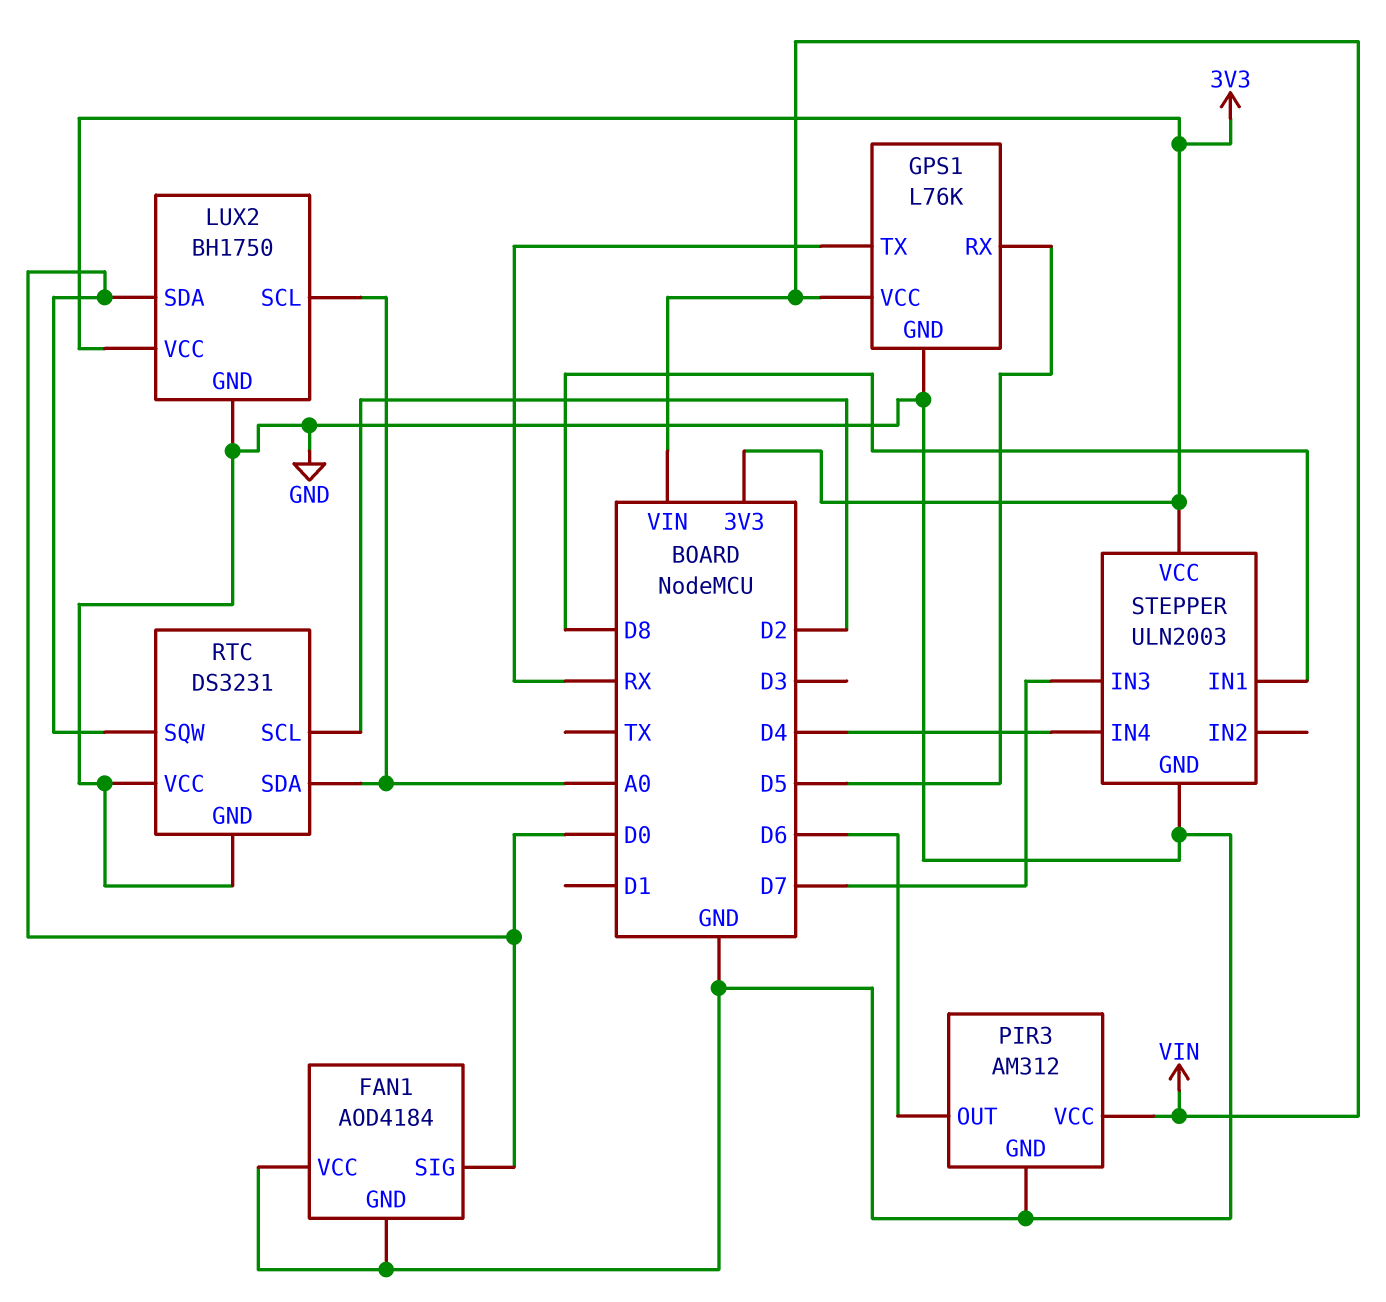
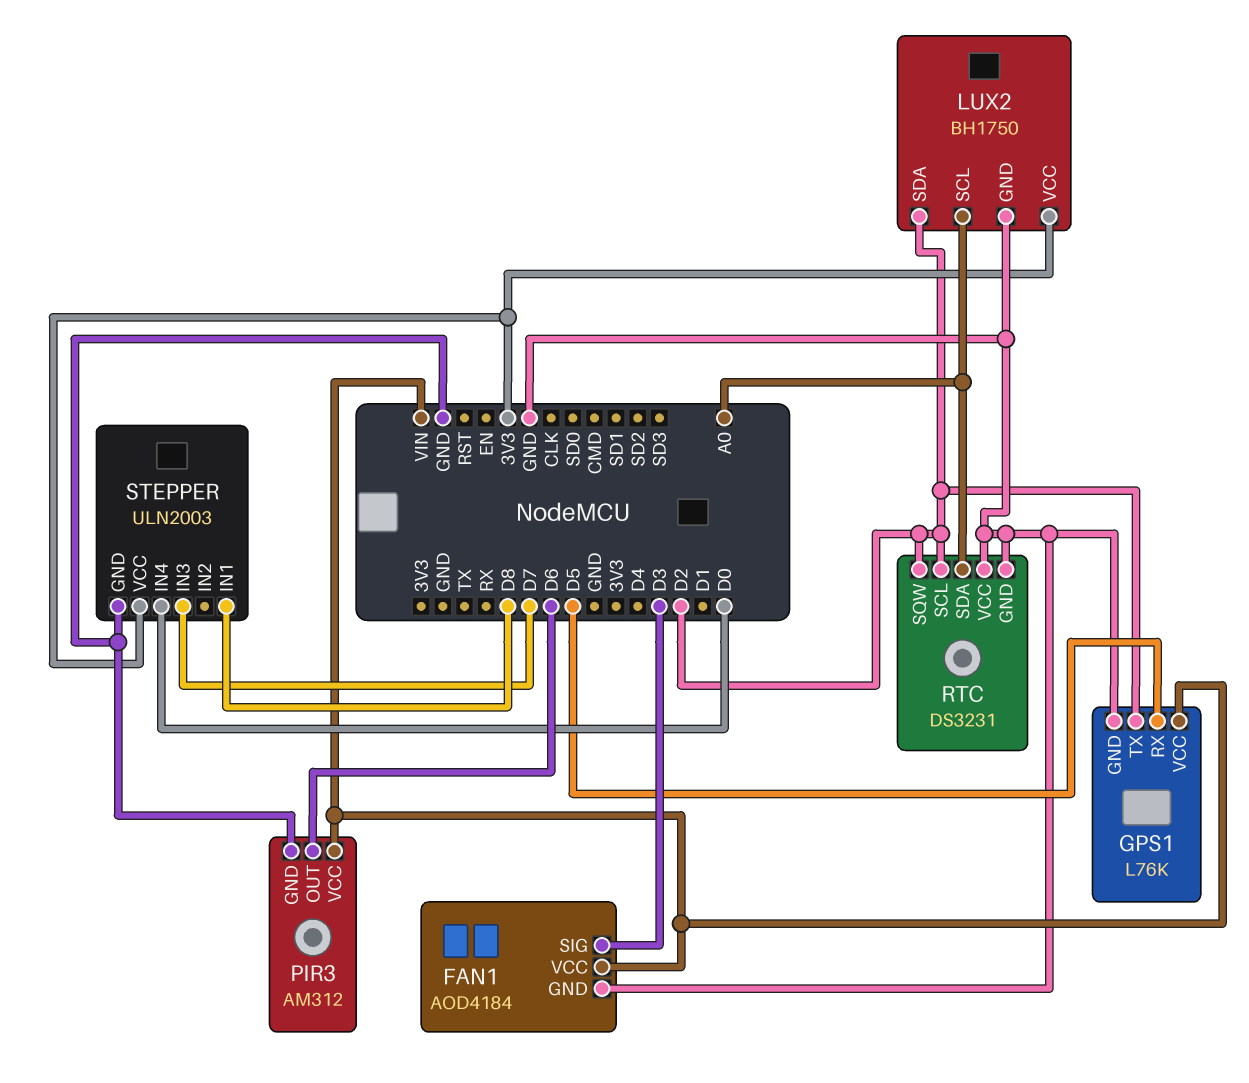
FAN1 pin SIG: D0 -> D3
FAN1 pin VCC: GND -> VIN
GPS1 pin TX: RX -> D2
LUX2 pin SDA: D0 -> D2
RTC pin SQW: D0 -> D2
STEPPER pin IN4: D4 -> D0

